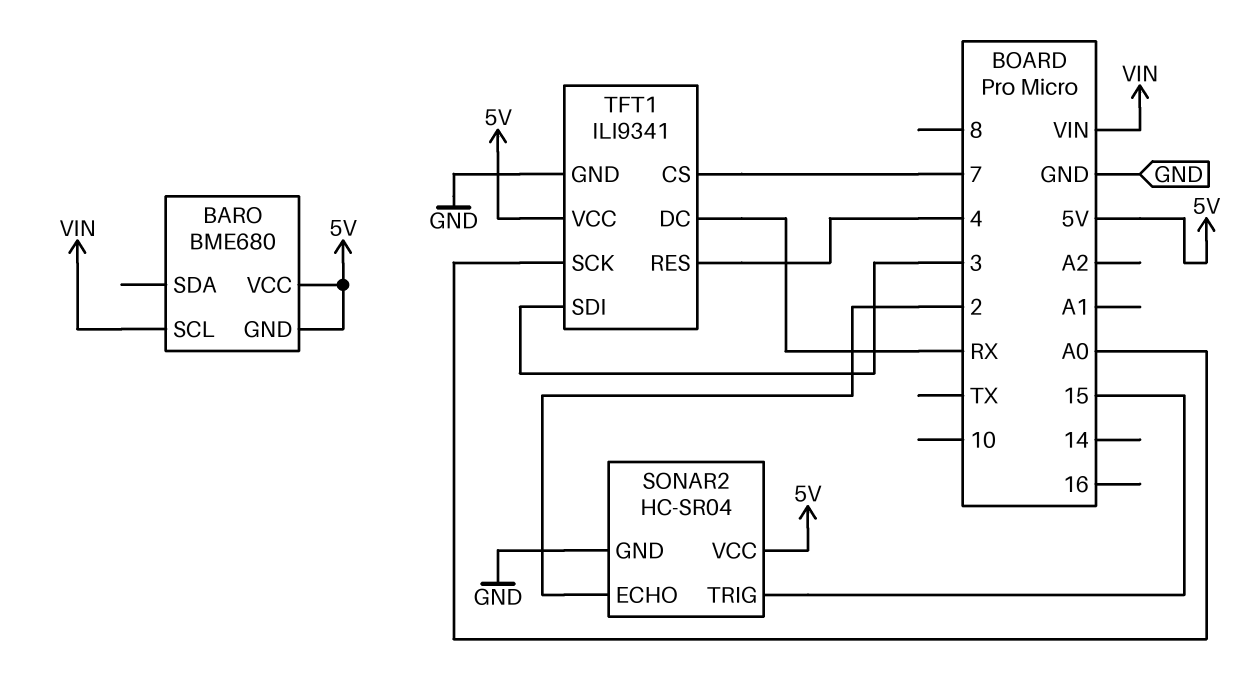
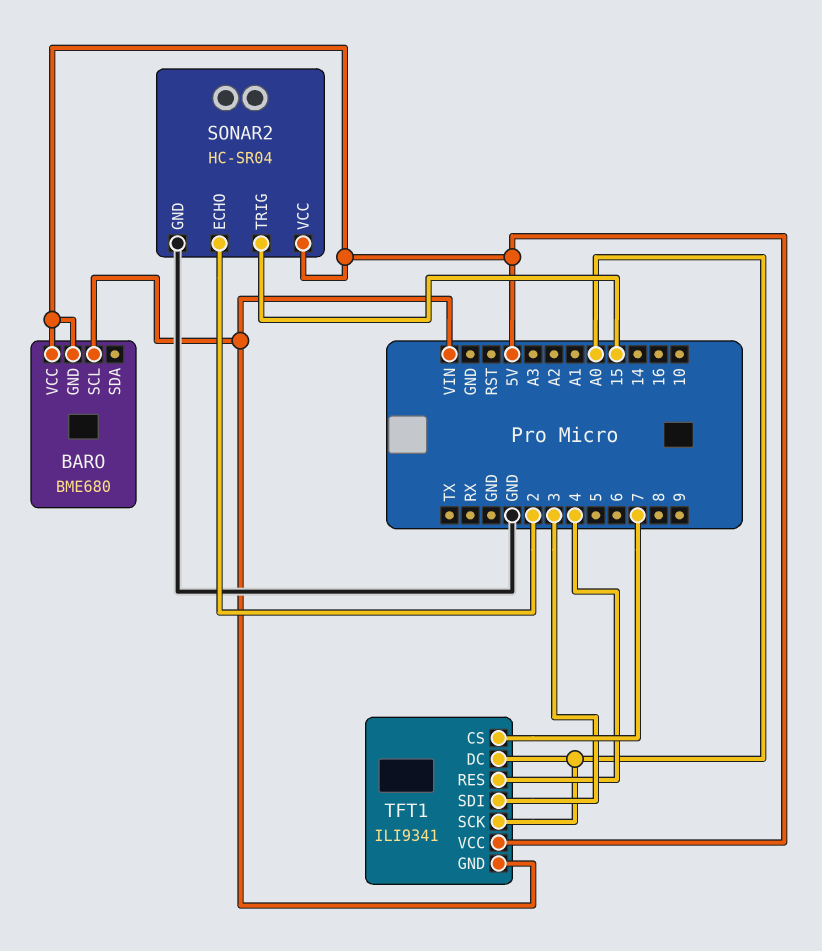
TFT1 pin DC: RX -> A0
TFT1 pin GND: GND -> VIN

